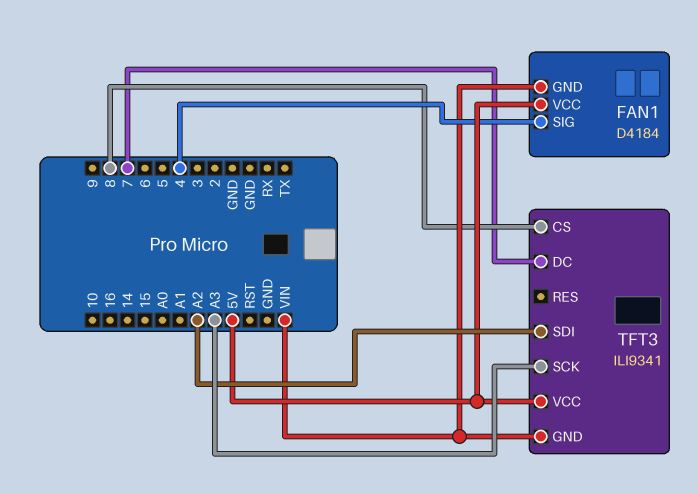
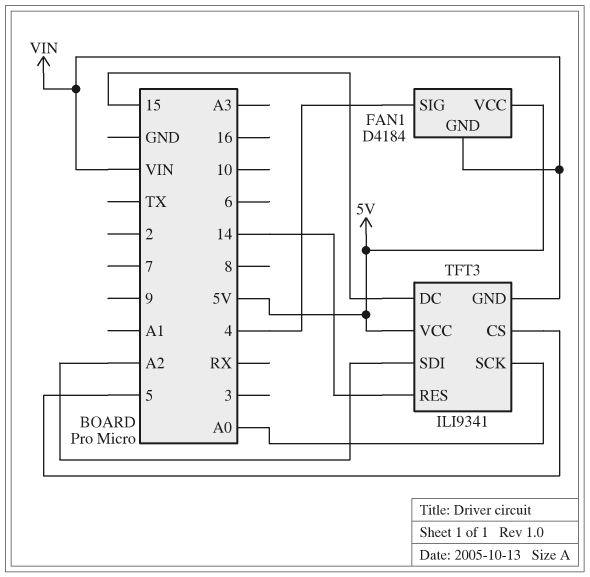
TFT3 pin CS: 8 -> 5
TFT3 pin DC: 7 -> 15
TFT3 pin RES: none -> 14
TFT3 pin SCK: A3 -> A0

